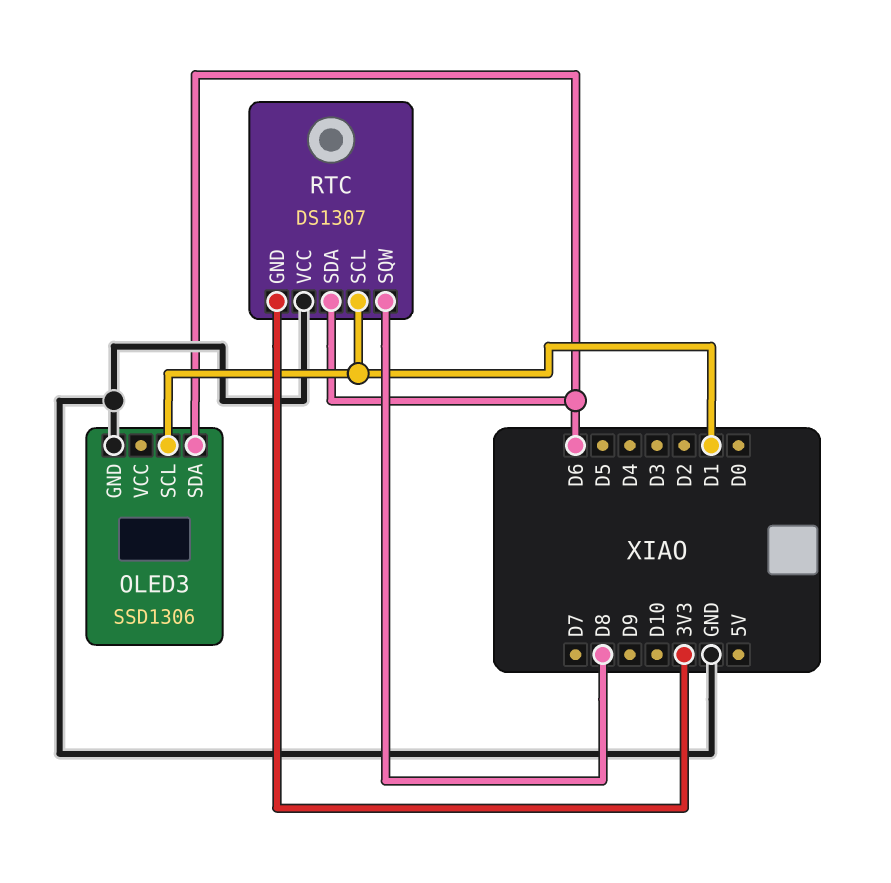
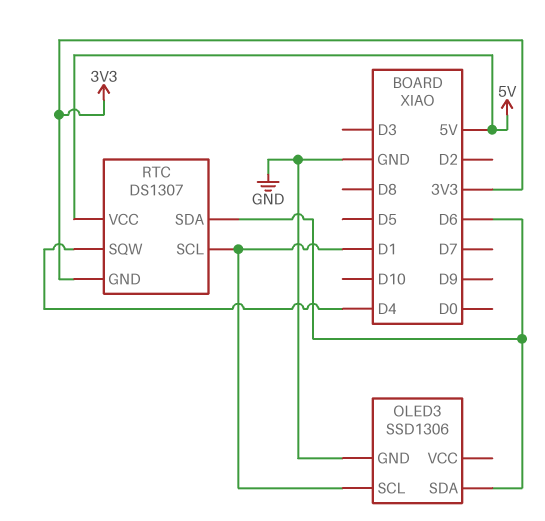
RTC pin SQW: D8 -> D4
RTC pin VCC: GND -> 5V

